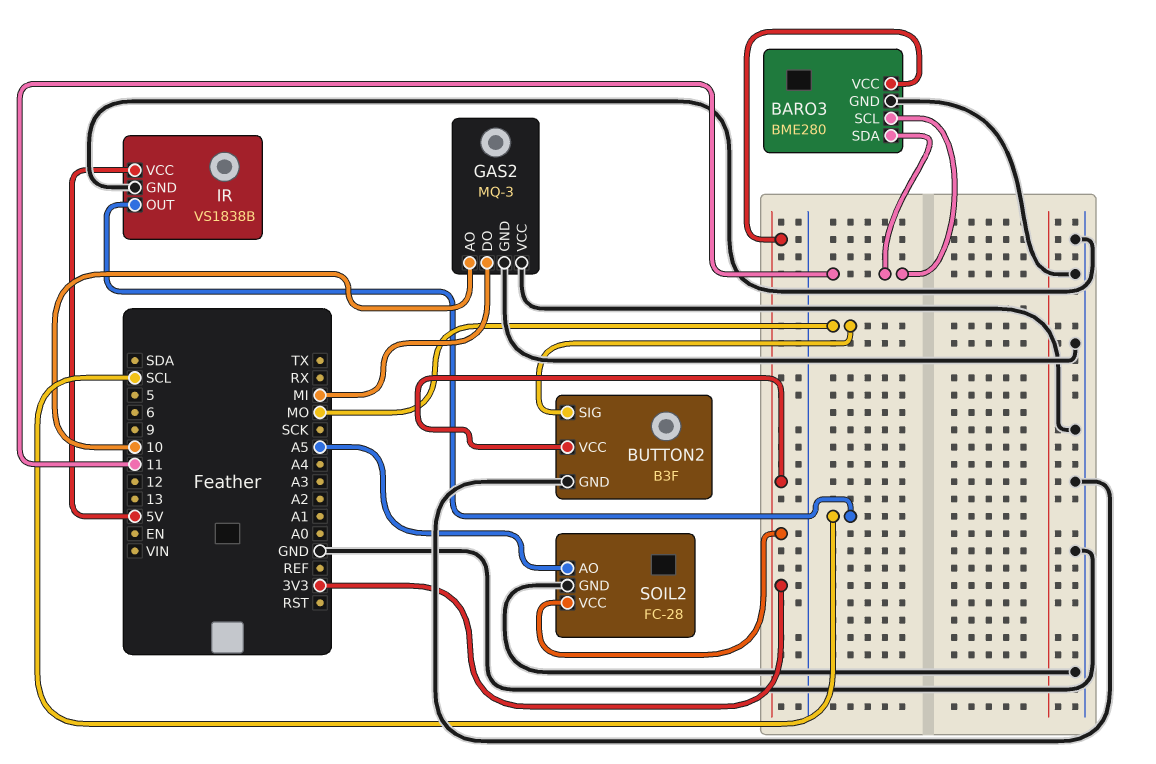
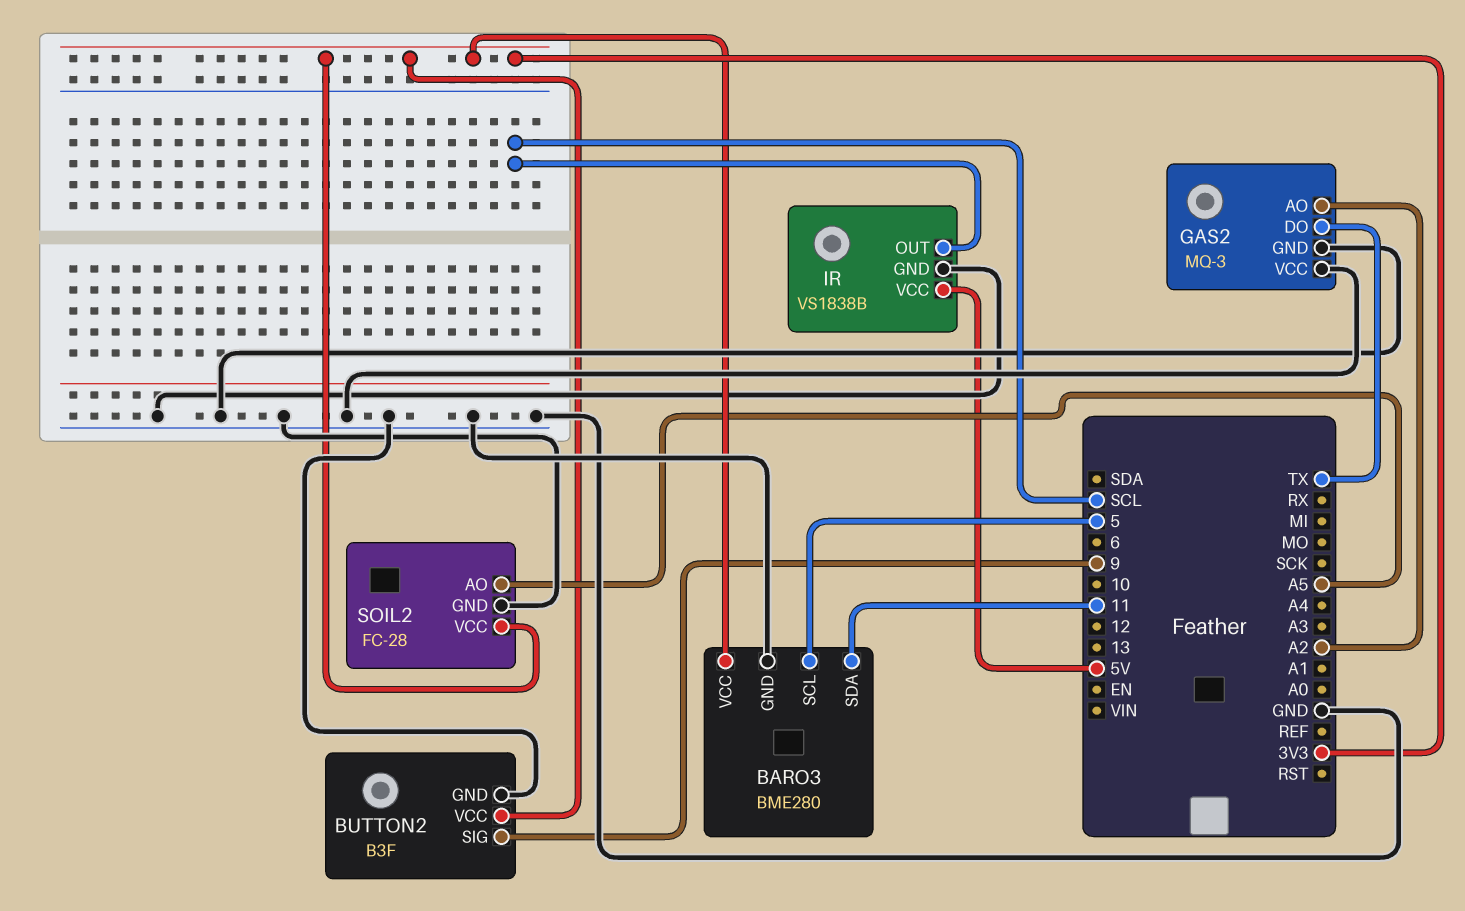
BARO3 pin SCL: 11 -> 5
BUTTON2 pin SIG: MO -> 9
GAS2 pin AO: 10 -> A2
GAS2 pin DO: MI -> TX

